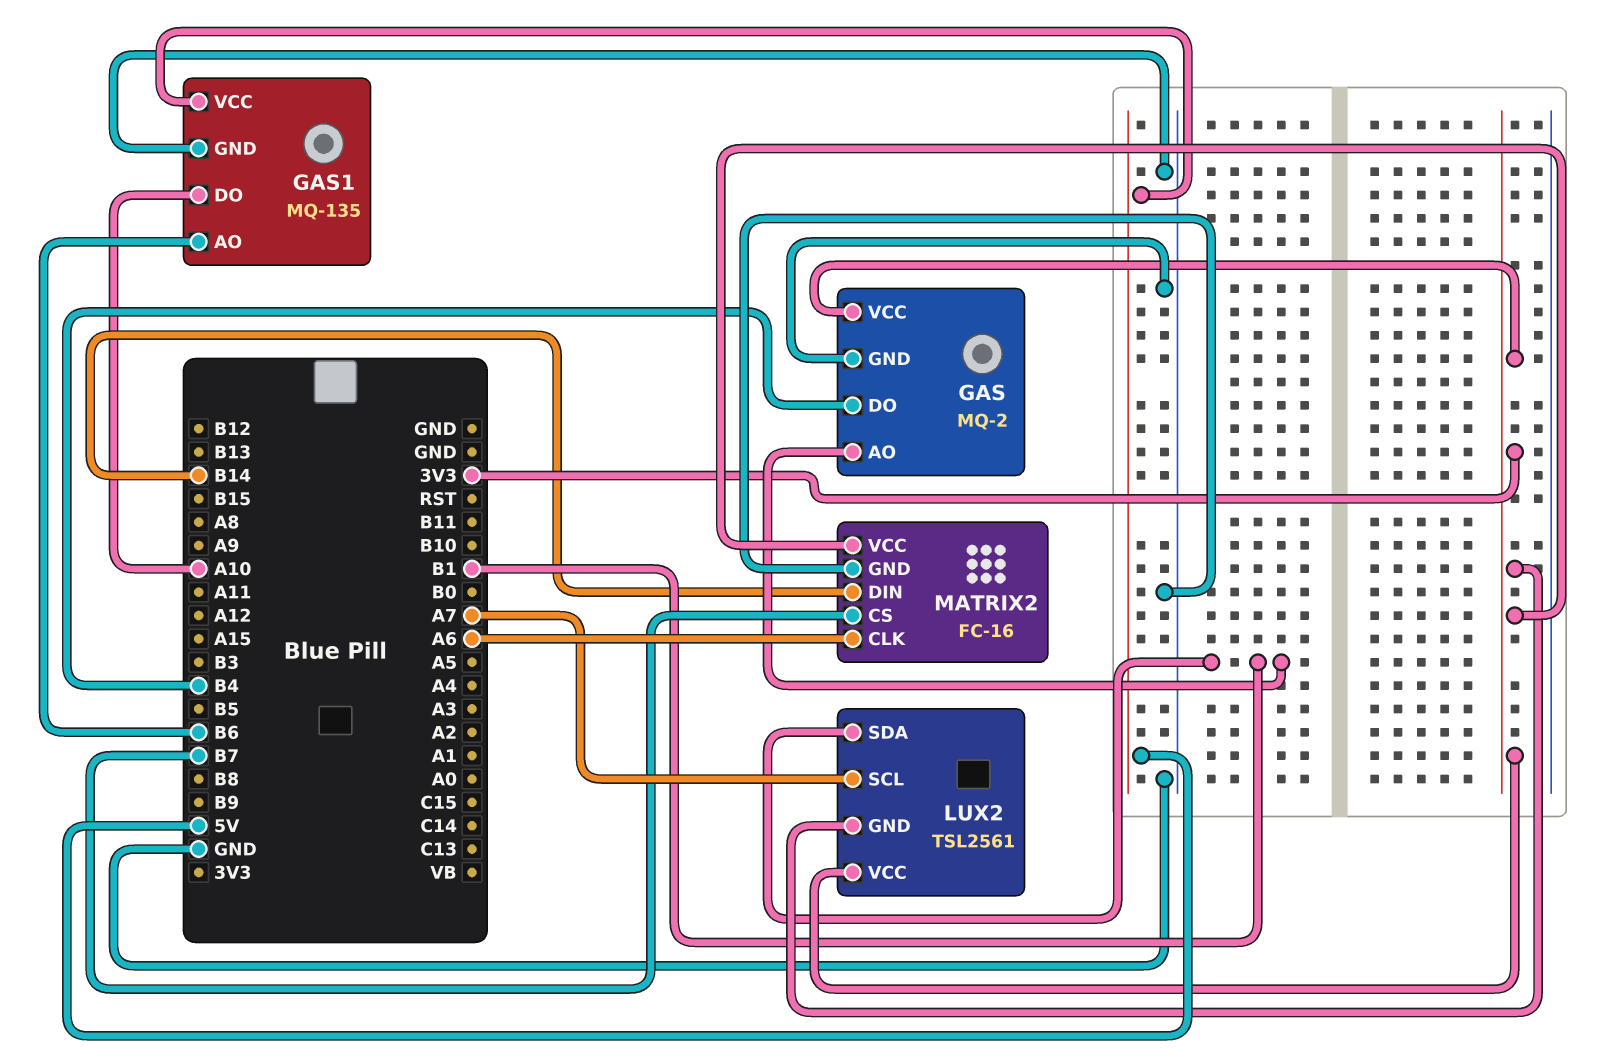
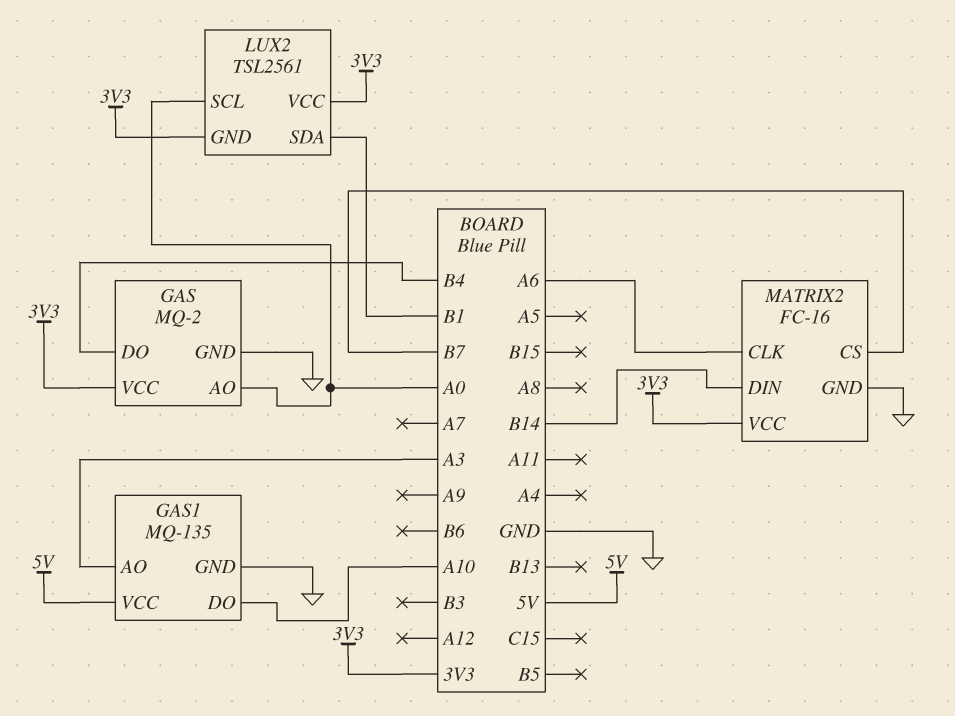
GAS pin AO: B1 -> A0
GAS1 pin AO: B6 -> A3
LUX2 pin SCL: A7 -> A0

